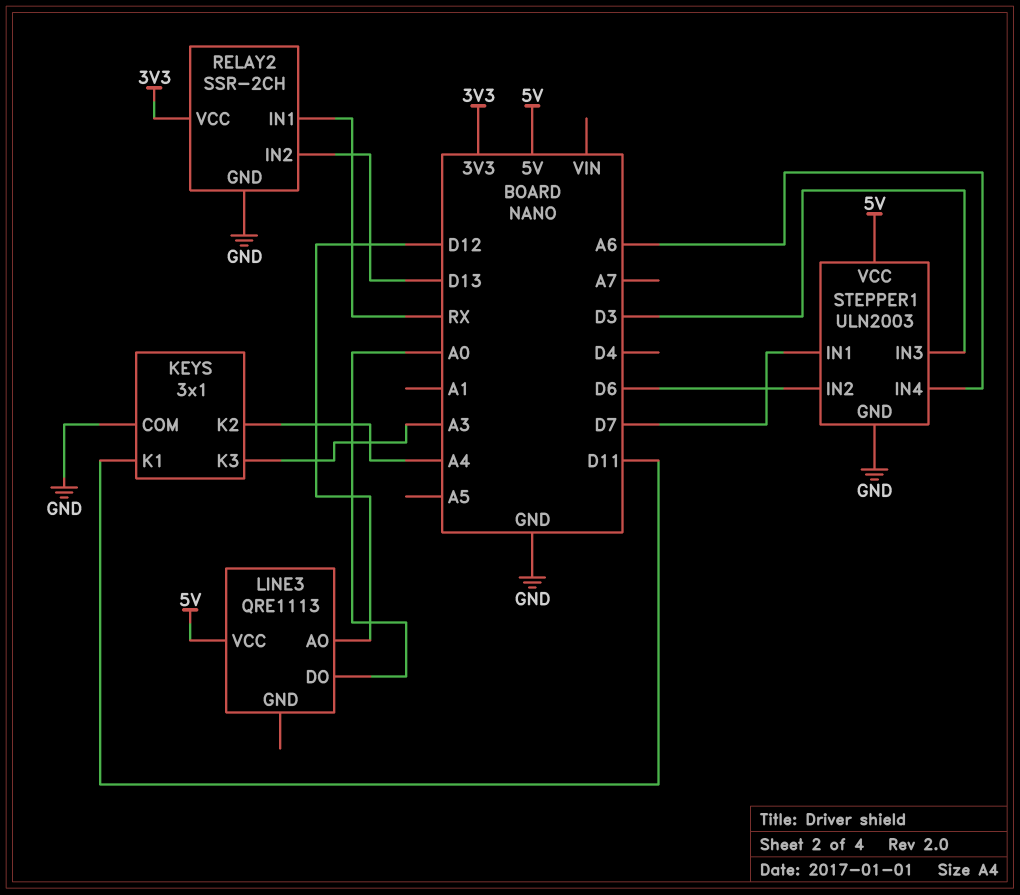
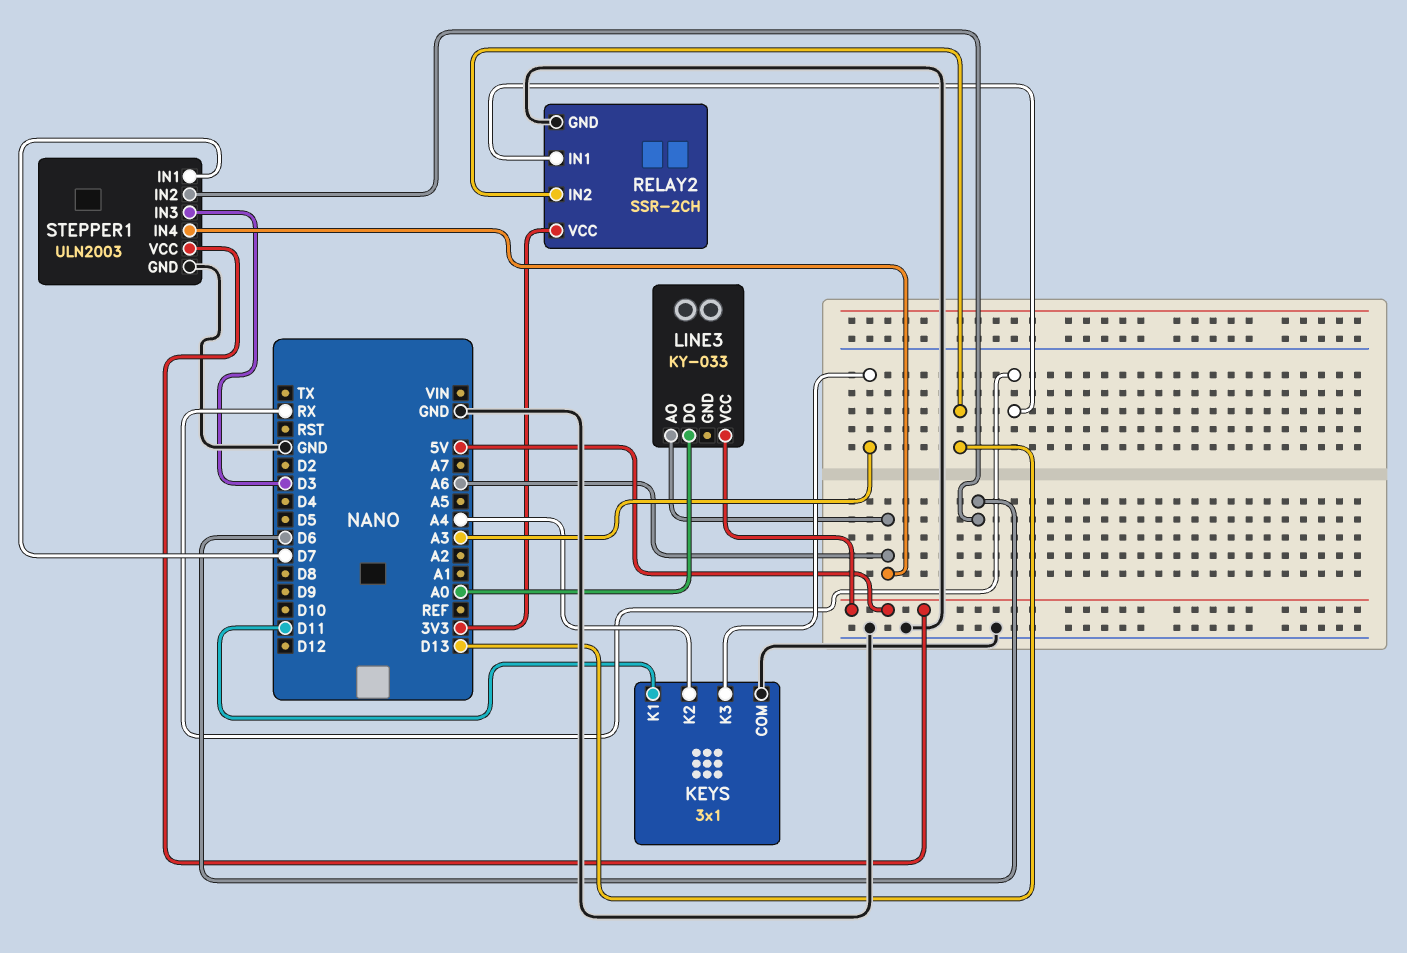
LINE3: QRE1113 -> KY-033
LINE3 pin AO: D12 -> A6

